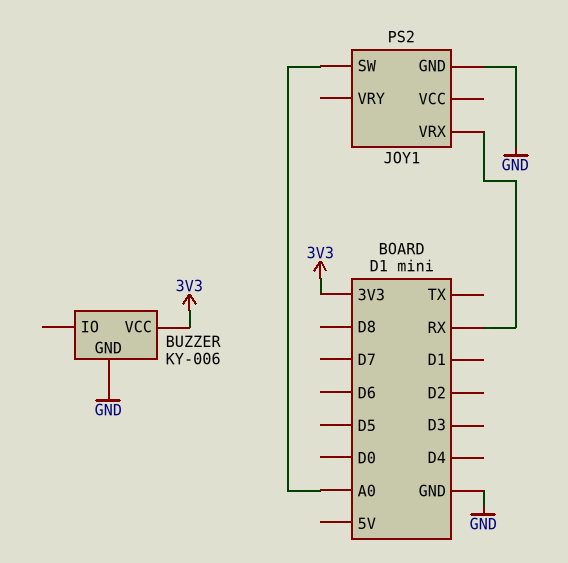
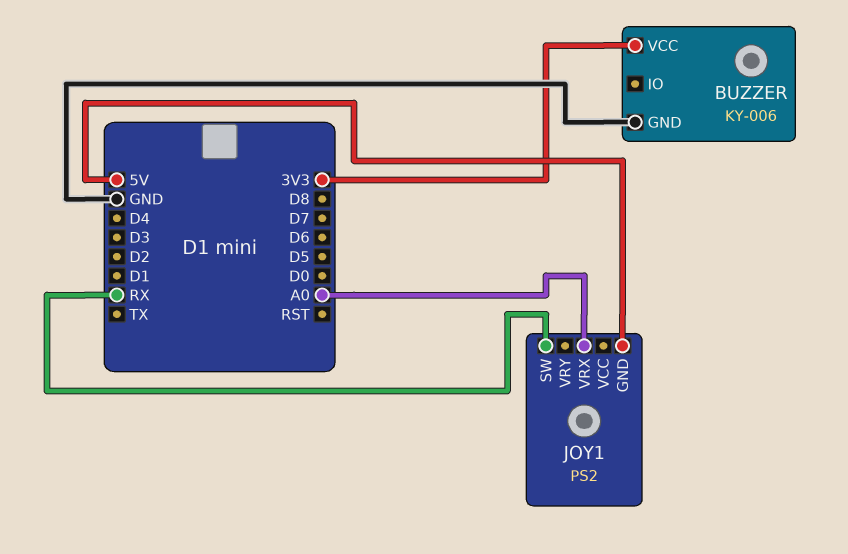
JOY1 pin GND: GND -> 5V
JOY1 pin SW: A0 -> RX
JOY1 pin VRX: RX -> A0

